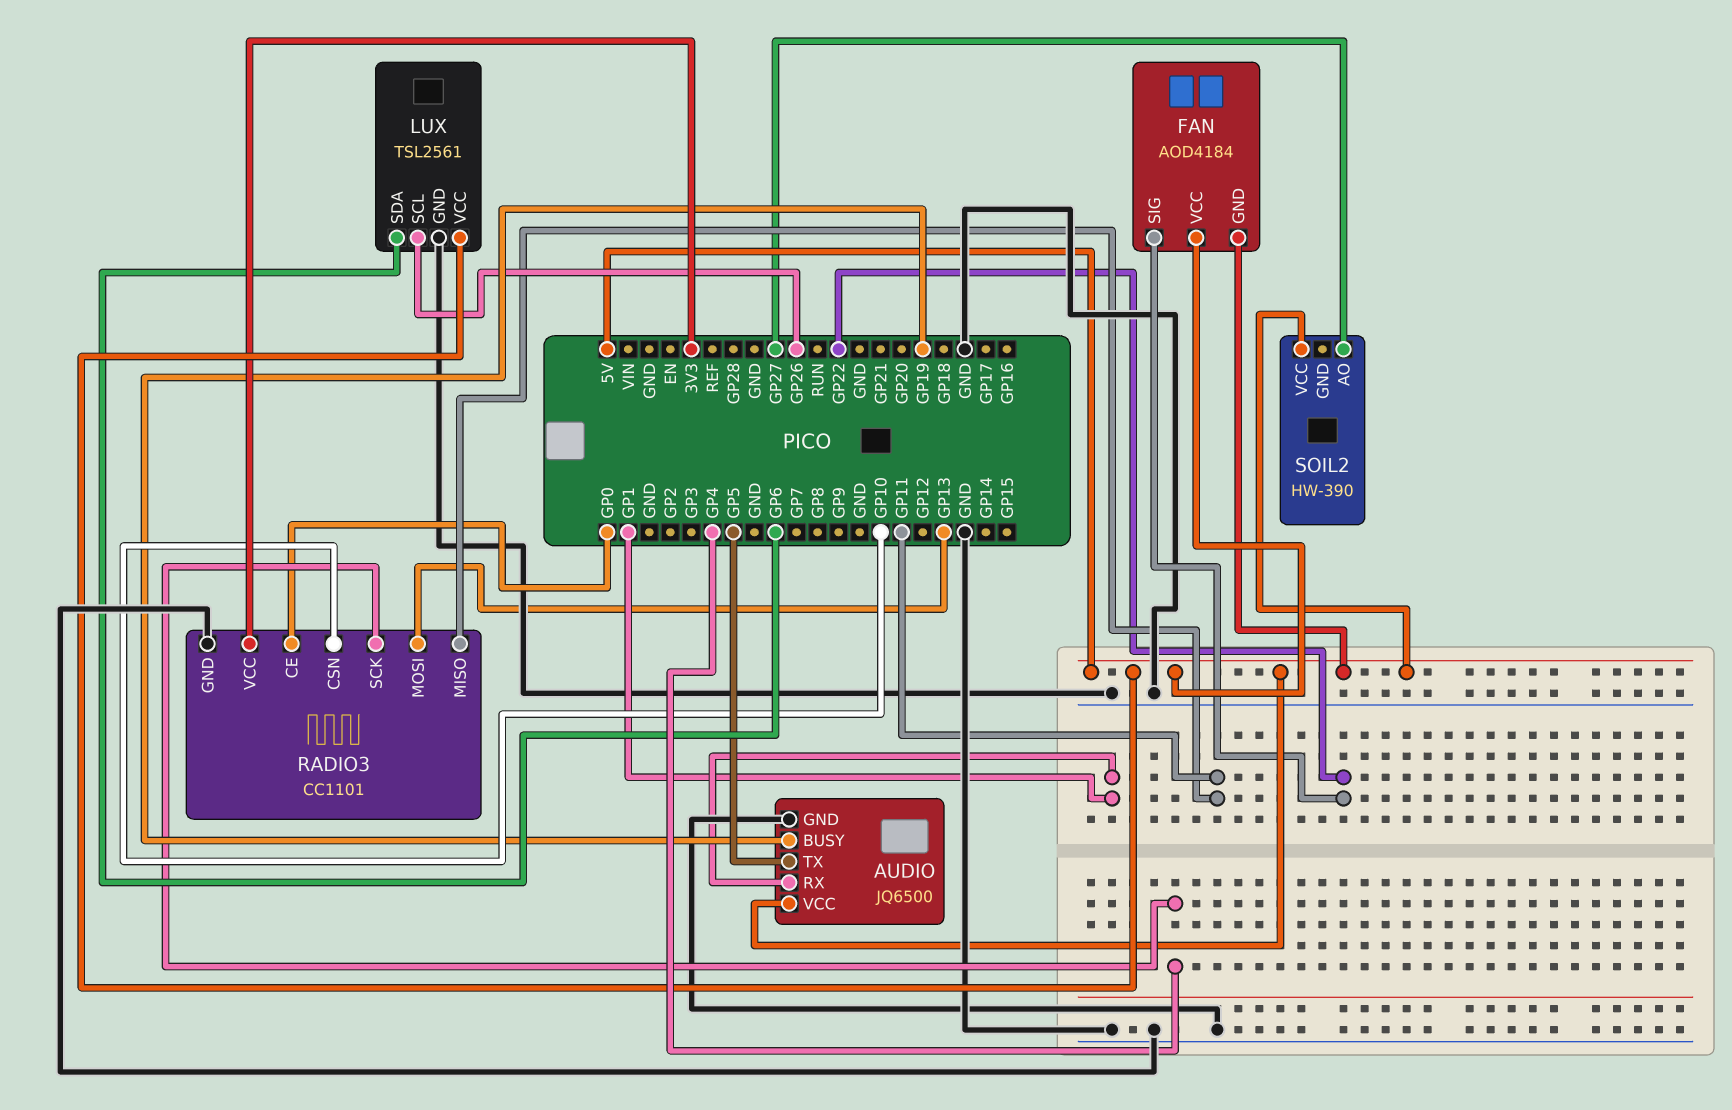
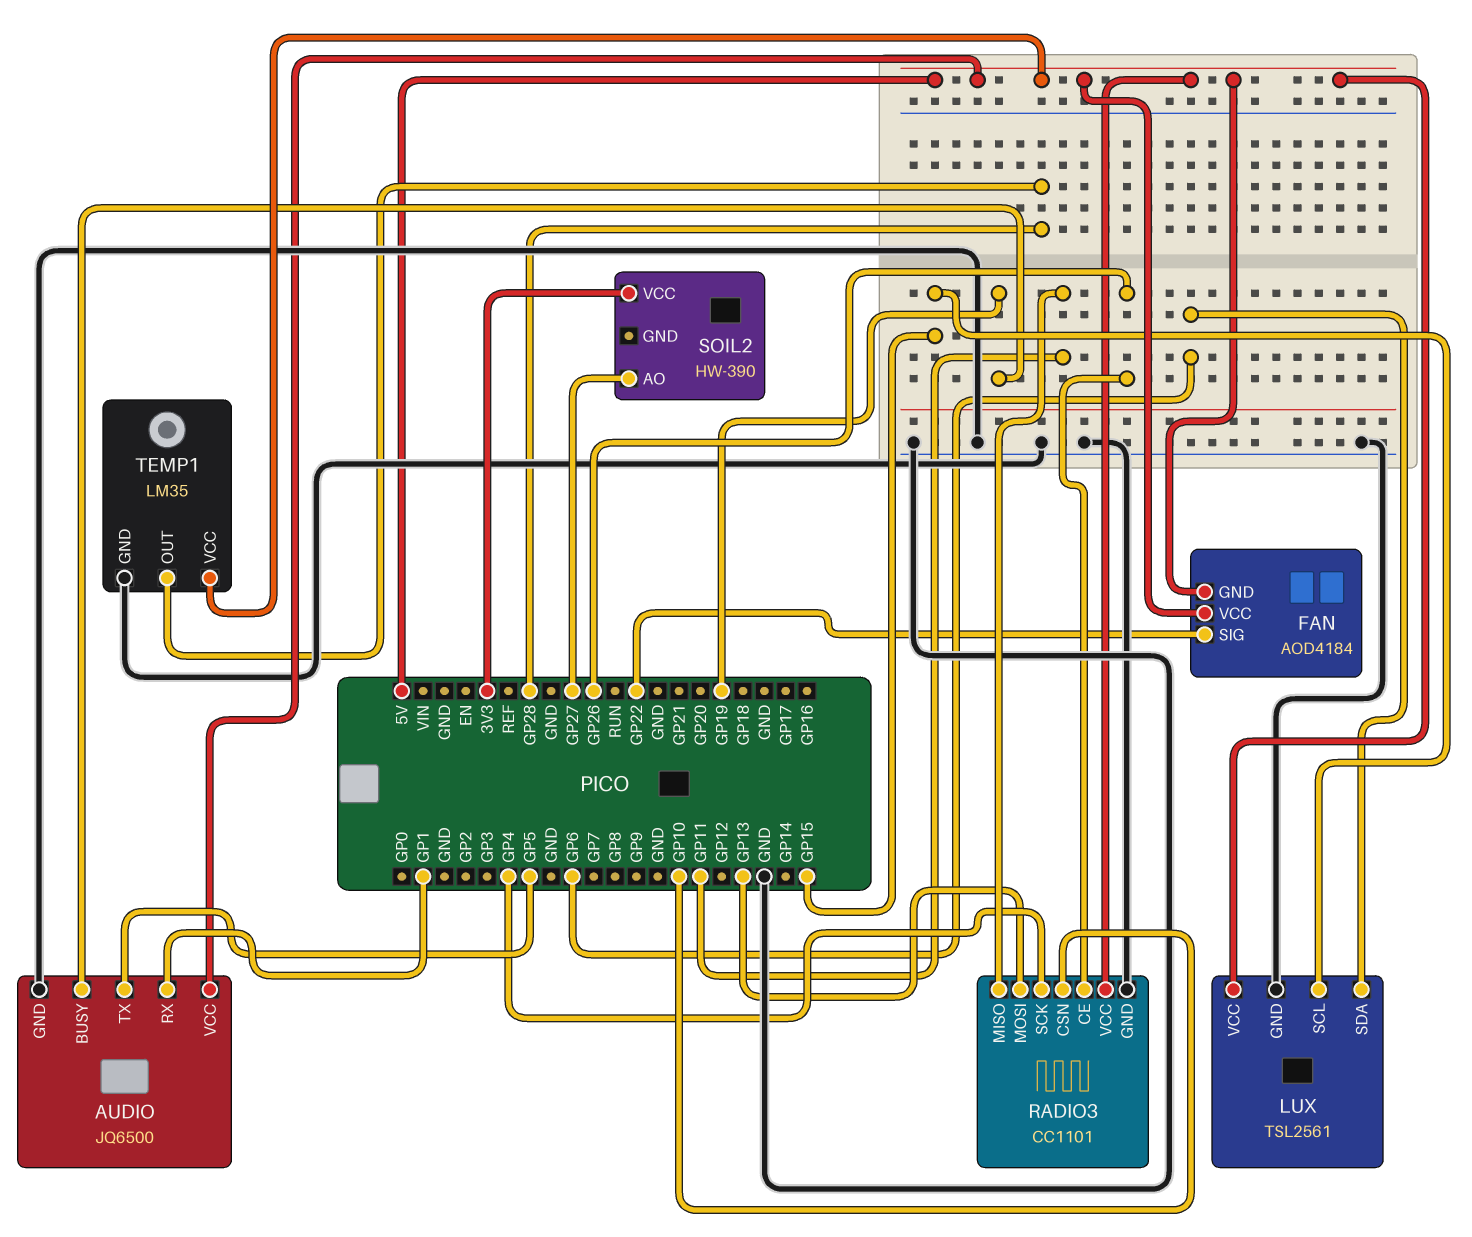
LUX pin SCL: GP26 -> GP15
RADIO3 pin CE: GP0 -> GP26
RADIO3 pin VCC: 3V3 -> 5V
SOIL2 pin VCC: 5V -> 3V3
TEMP1: none -> LM35
TEMP1 pin GND: none -> GND
TEMP1 pin OUT: none -> GP28
TEMP1 pin VCC: none -> 5V

